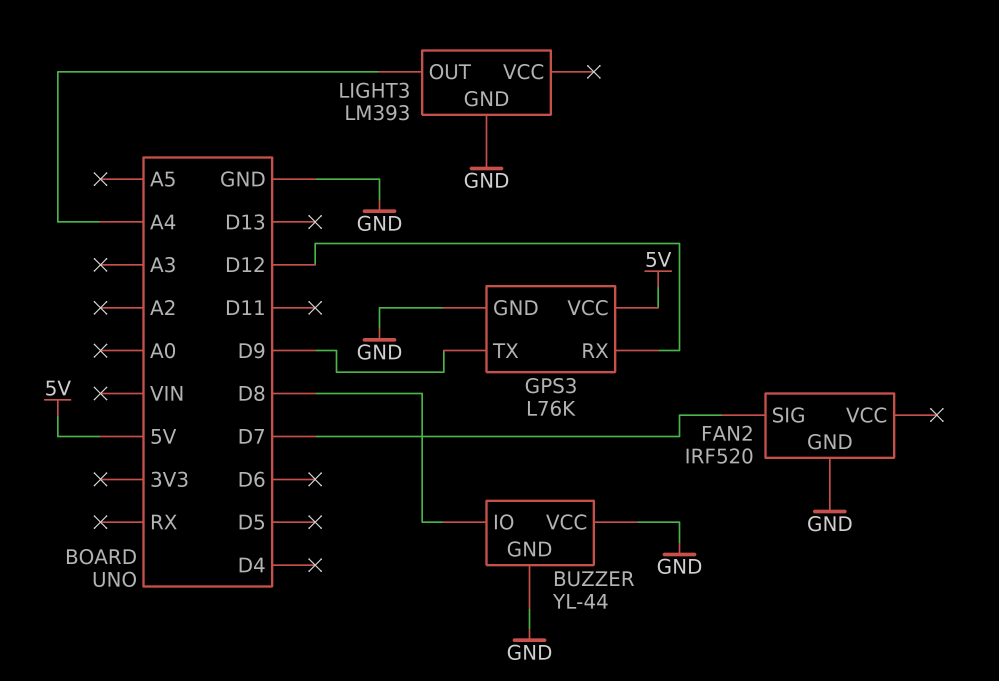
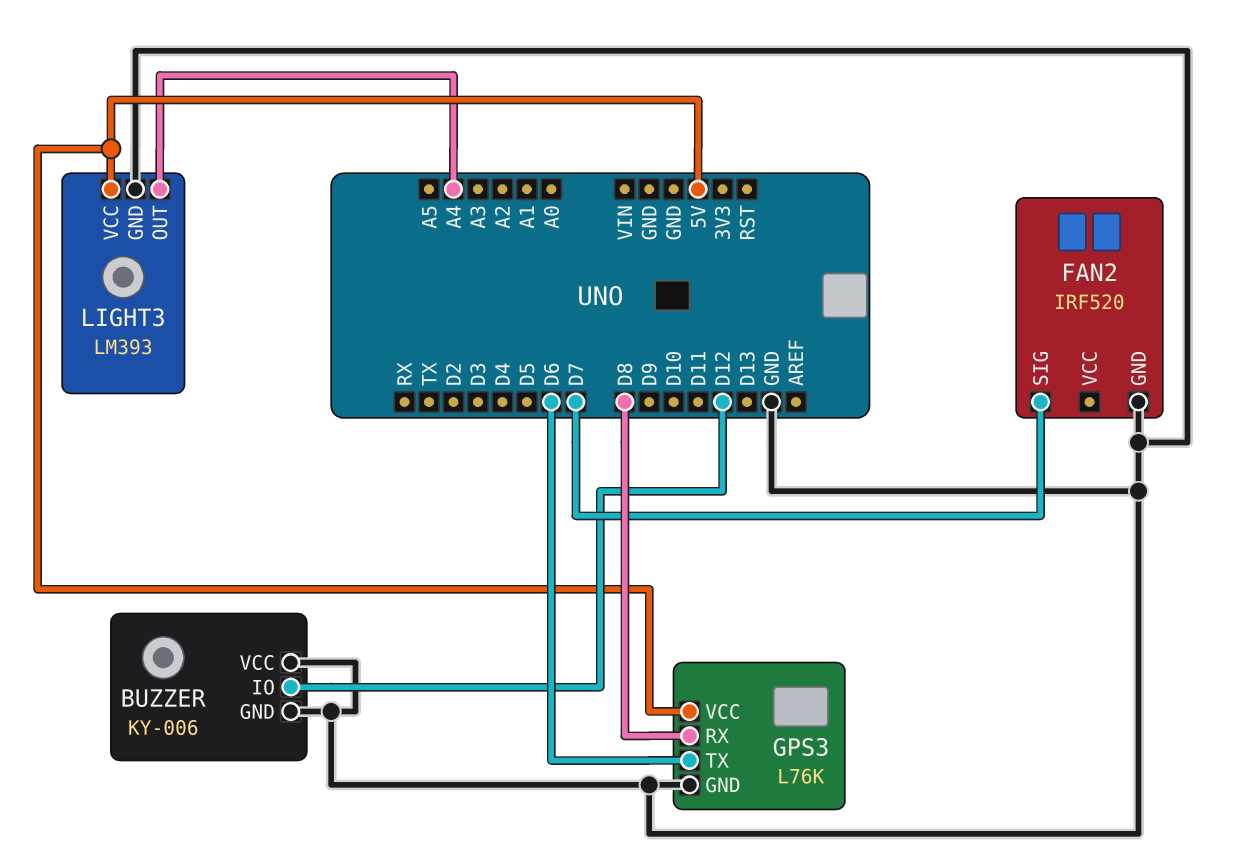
BUZZER: YL-44 -> KY-006
BUZZER pin IO: D8 -> D12
GPS3 pin RX: D12 -> D8
GPS3 pin TX: D9 -> D6
LIGHT3 pin VCC: none -> 5V

